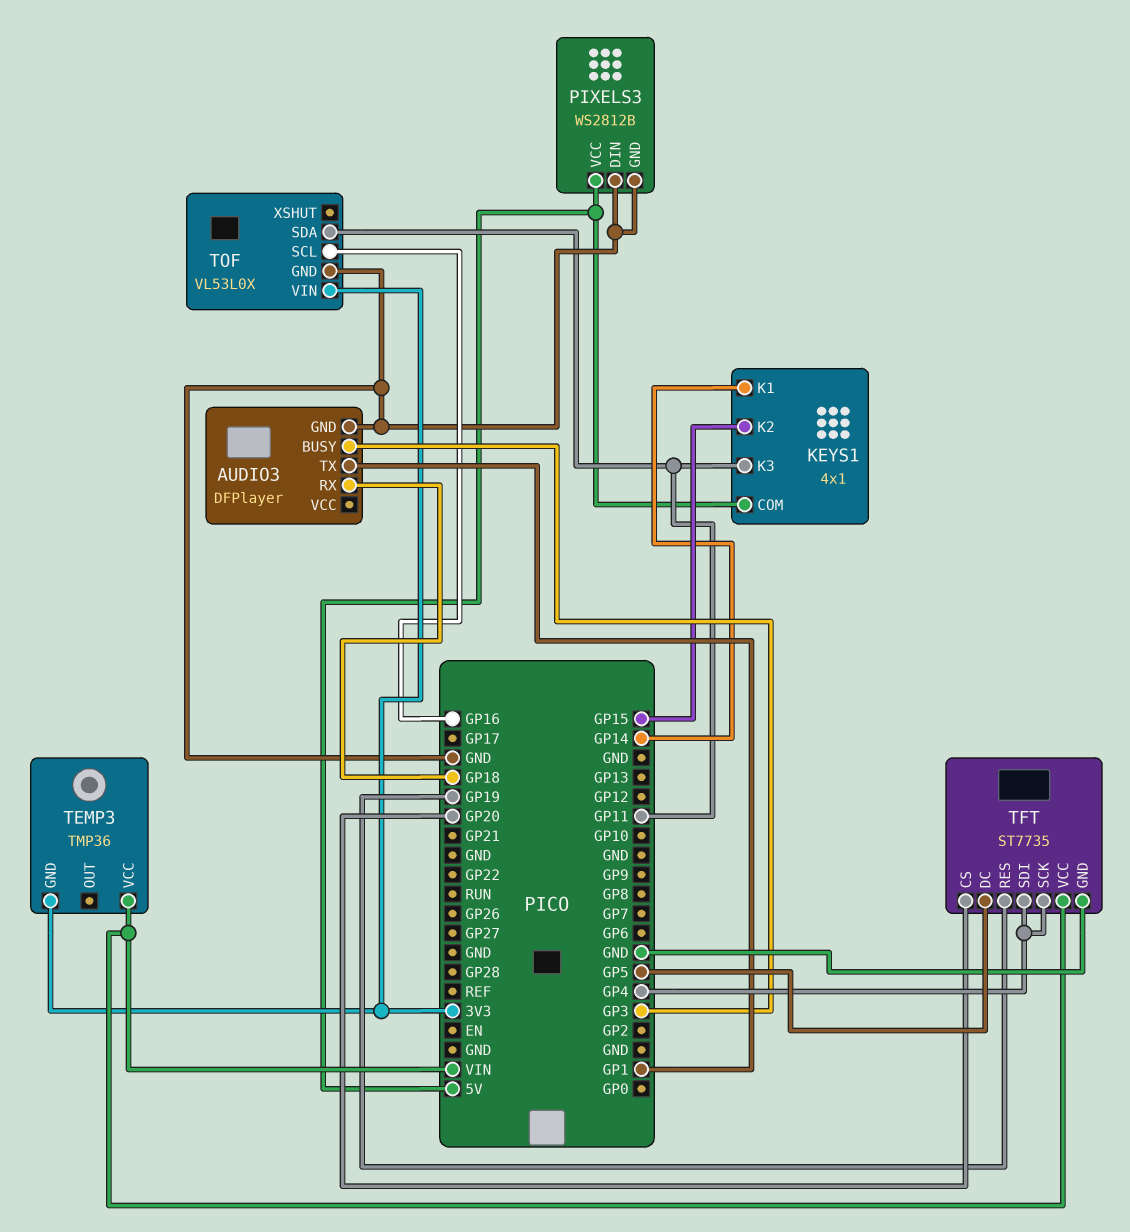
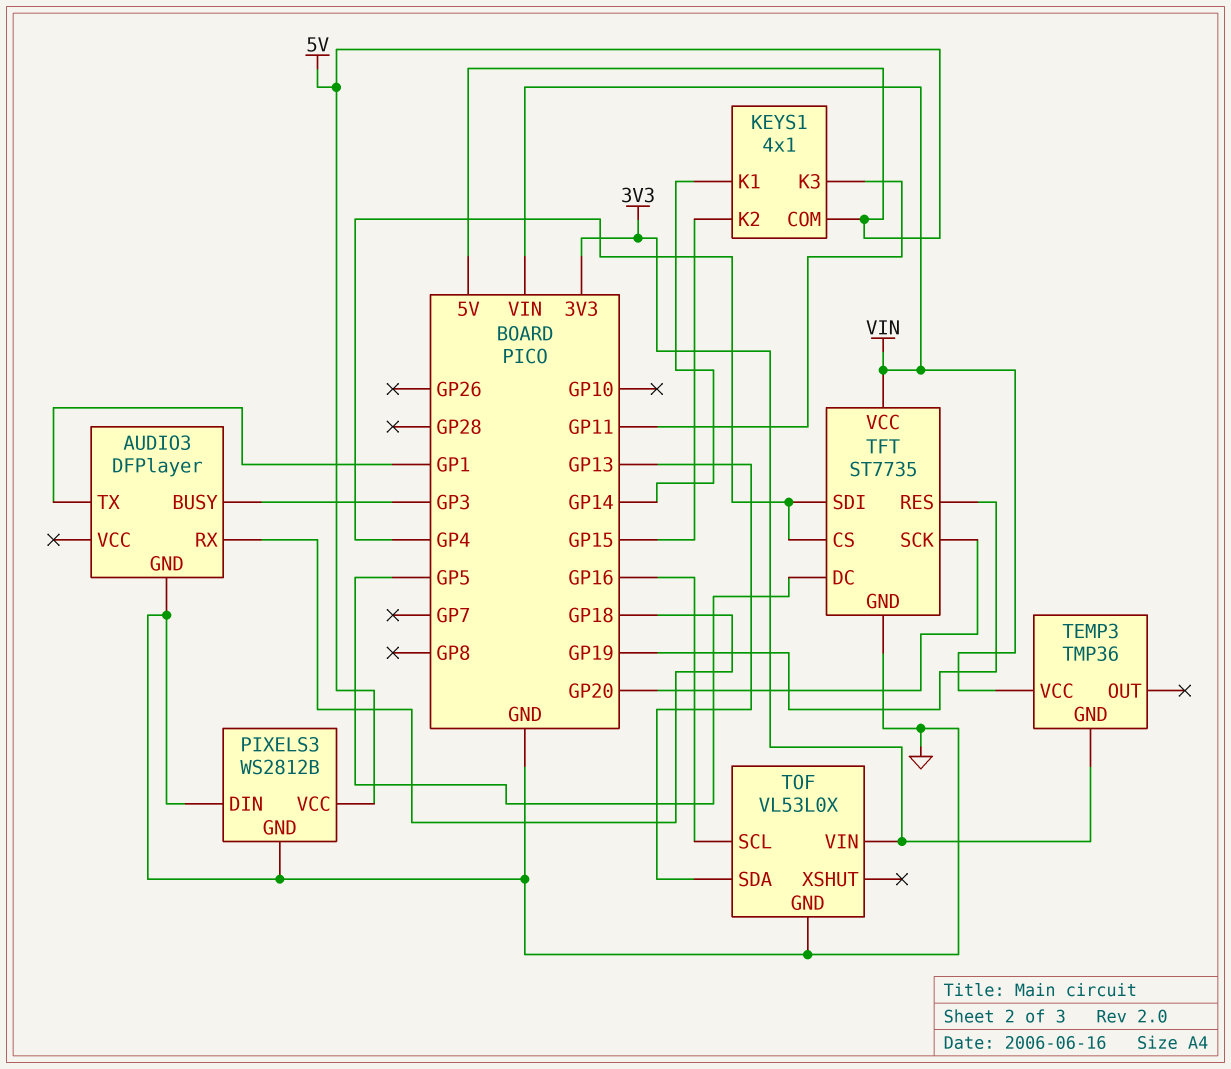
TFT pin CS: GP20 -> GP4
TFT pin SCK: GP4 -> GP20
TOF pin SDA: GP11 -> GP13

